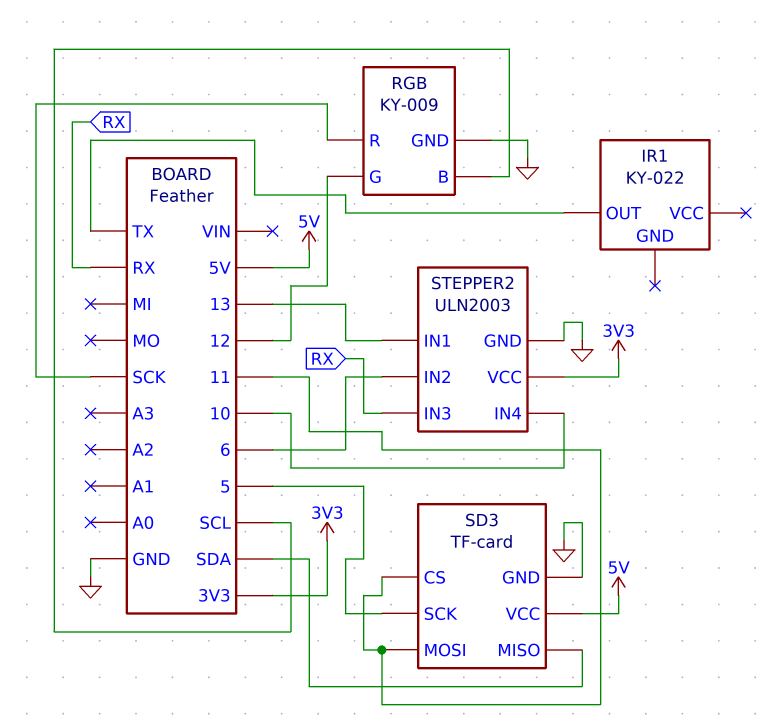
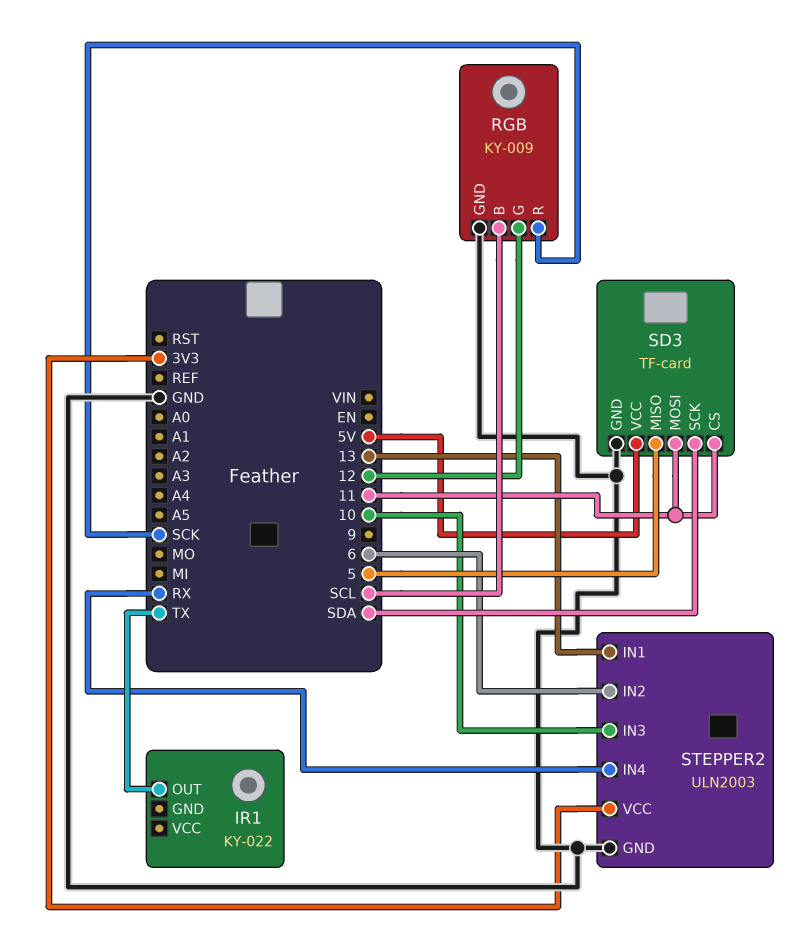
SD3 pin MISO: SDA -> 5
SD3 pin SCK: 5 -> SDA
STEPPER2 pin IN3: RX -> 10
STEPPER2 pin IN4: 10 -> RX

